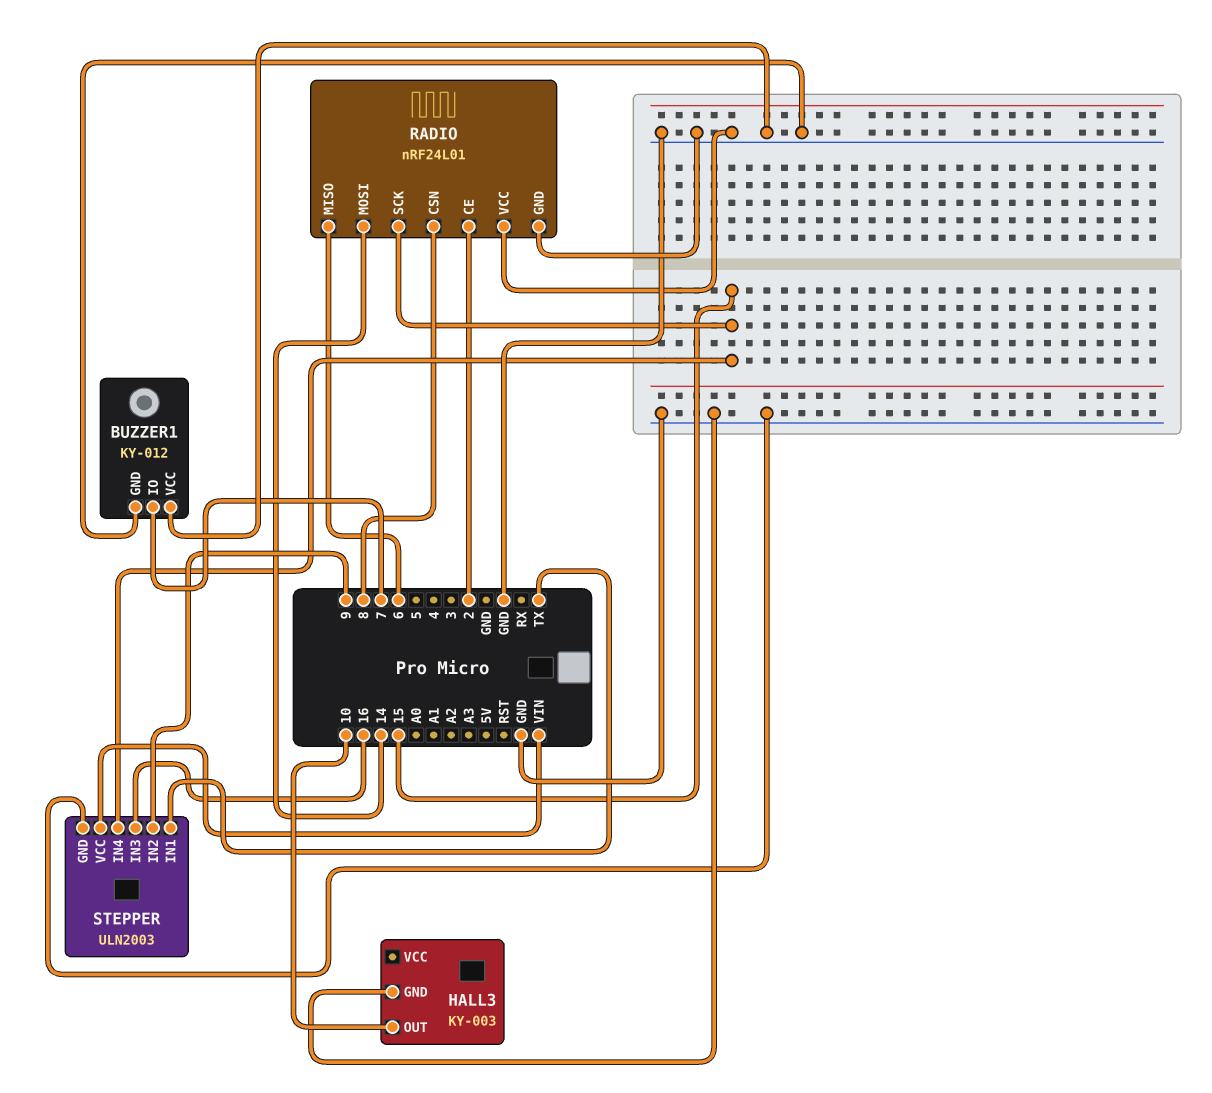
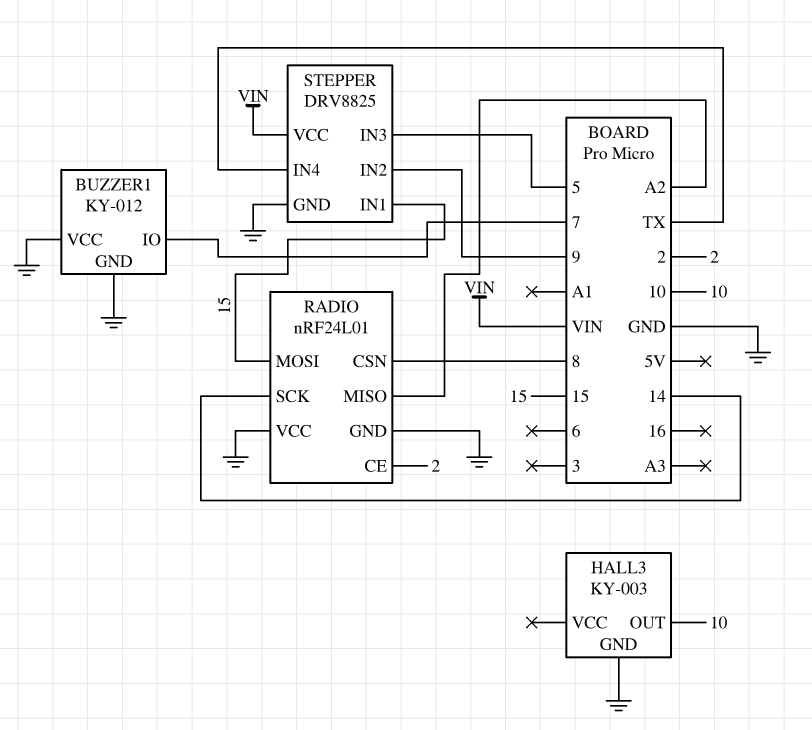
RADIO pin MISO: 6 -> A2
RADIO pin MOSI: 14 -> 15
RADIO pin SCK: 15 -> 14
STEPPER: ULN2003 -> DRV8825
STEPPER pin IN1: TX -> 15
STEPPER pin IN3: 16 -> 5
STEPPER pin IN4: 15 -> TX

